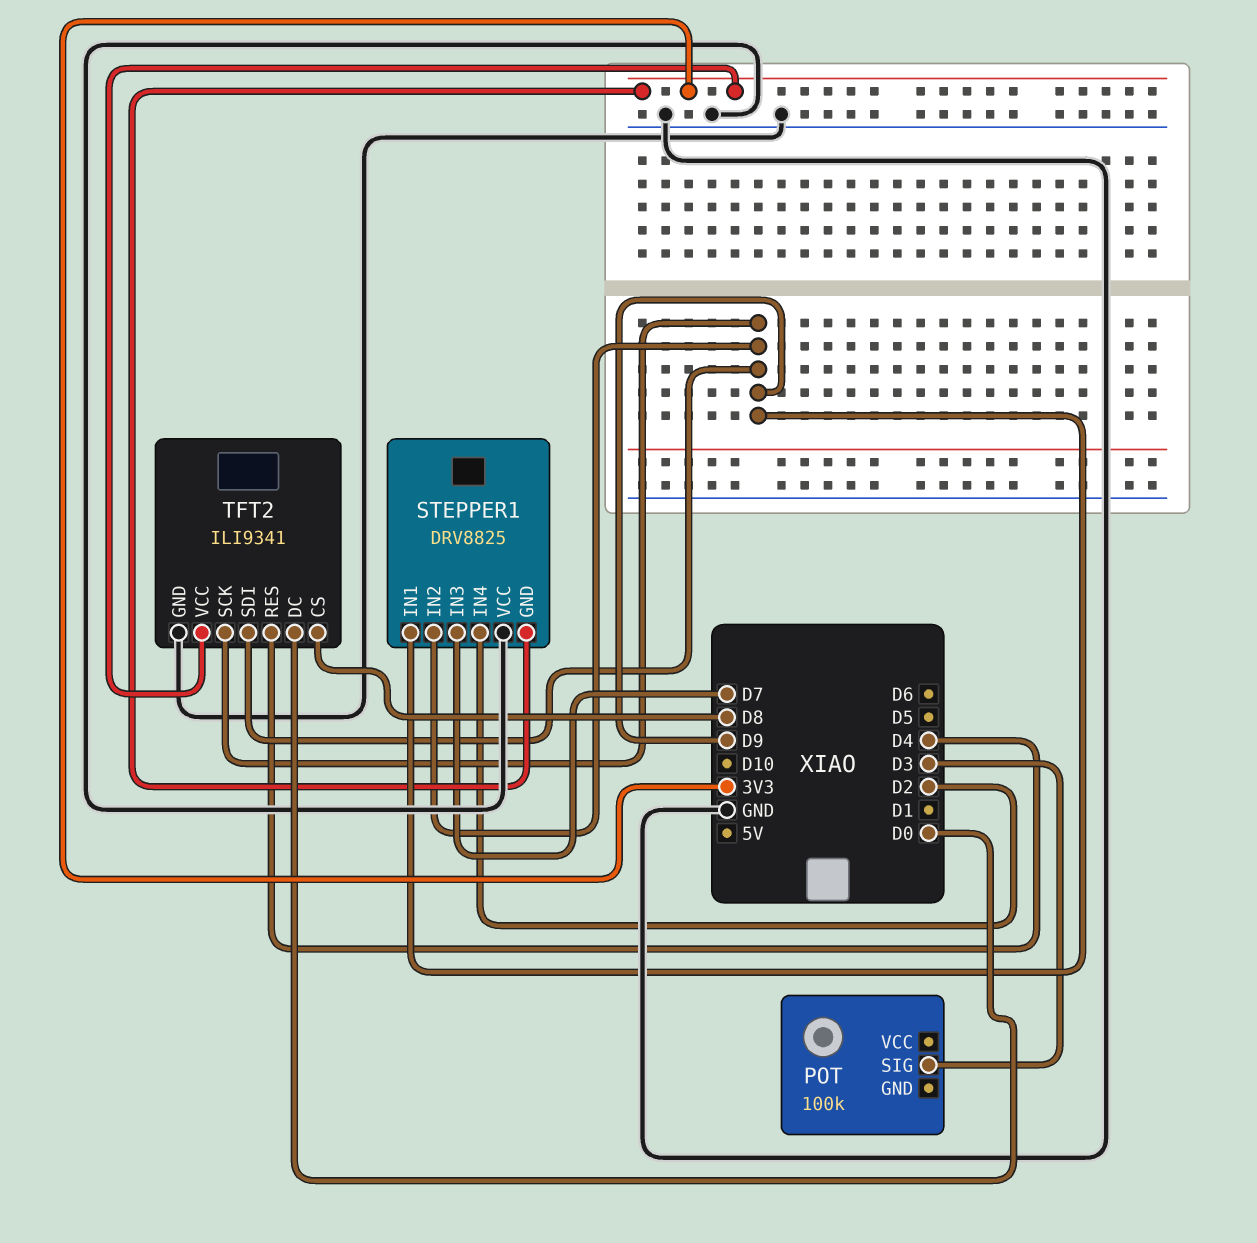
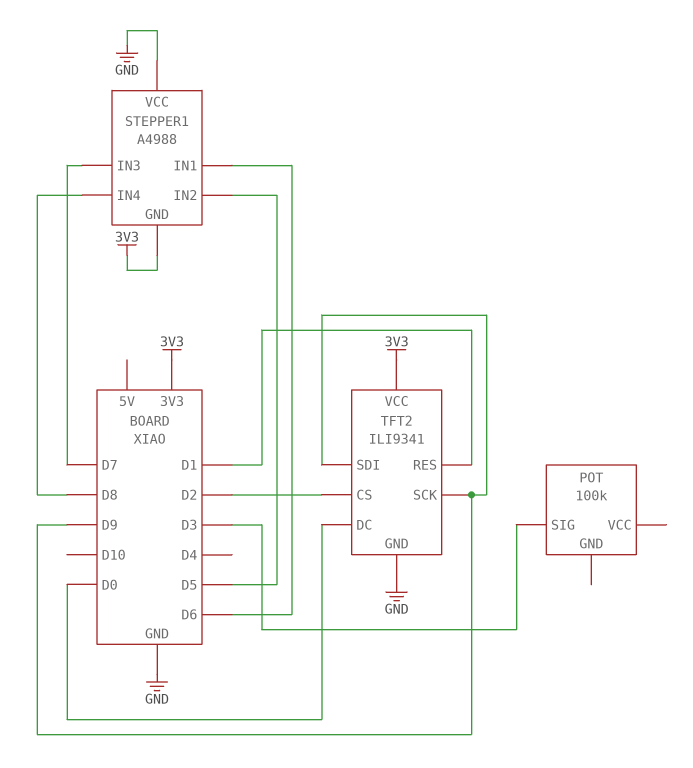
STEPPER1: DRV8825 -> A4988
STEPPER1 pin IN1: D9 -> D6
STEPPER1 pin IN2: D9 -> D5
STEPPER1 pin IN4: D2 -> D8
TFT2 pin CS: D8 -> D2
TFT2 pin RES: D4 -> D1

